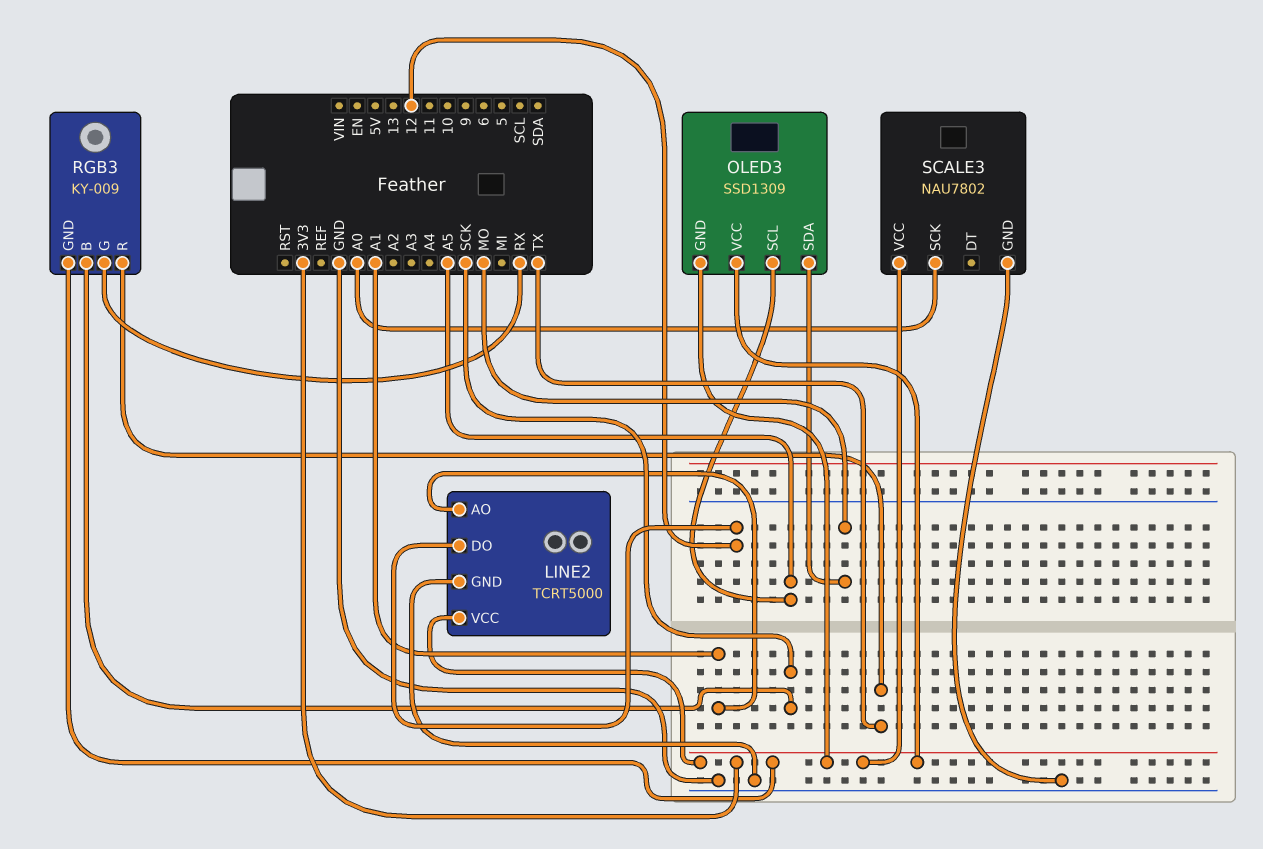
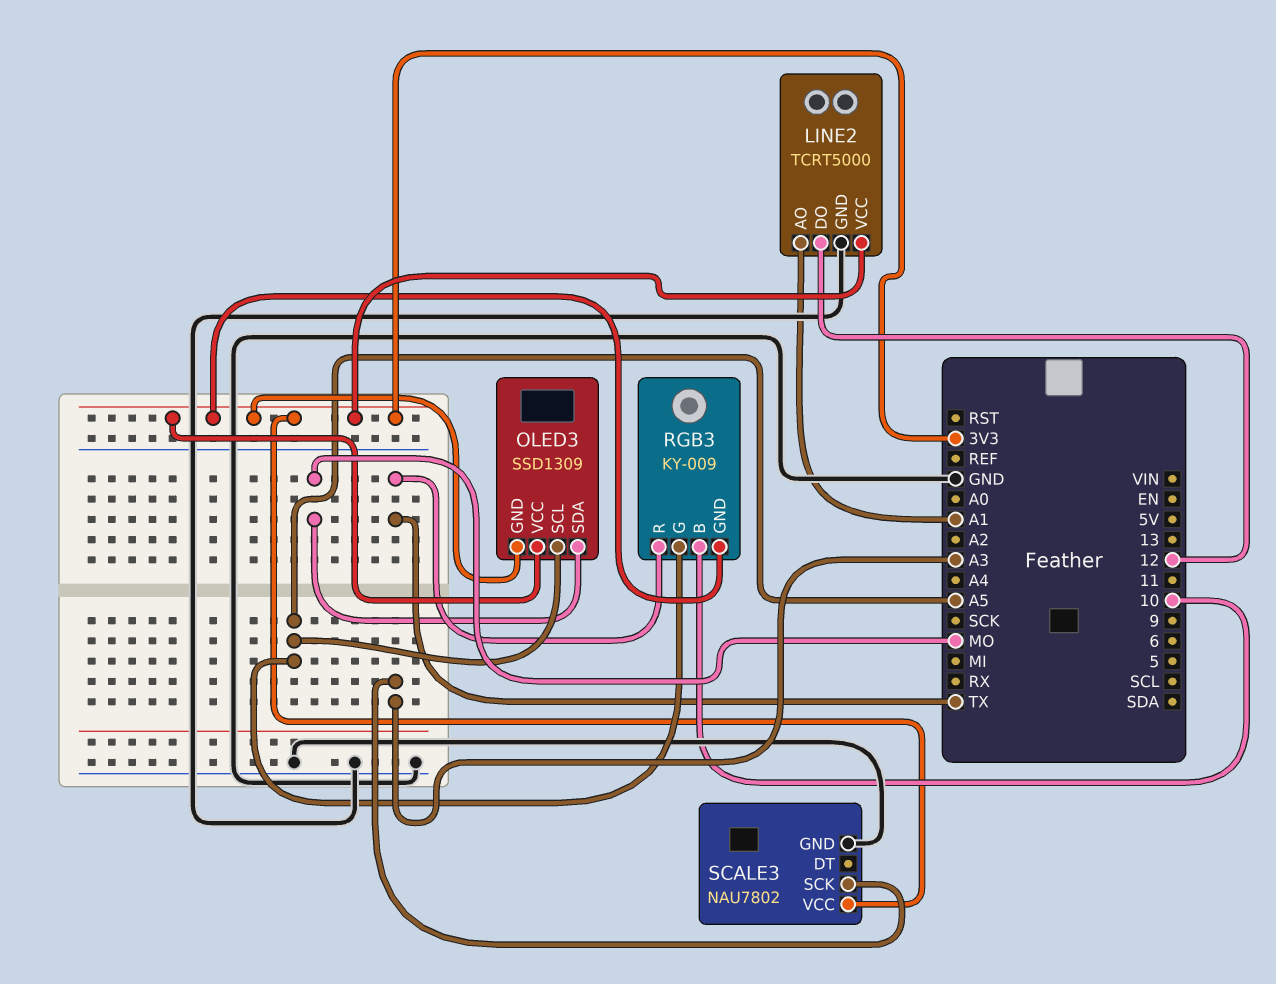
RGB3 pin B: SCK -> 10
RGB3 pin G: RX -> A5
SCALE3 pin SCK: A0 -> A3

